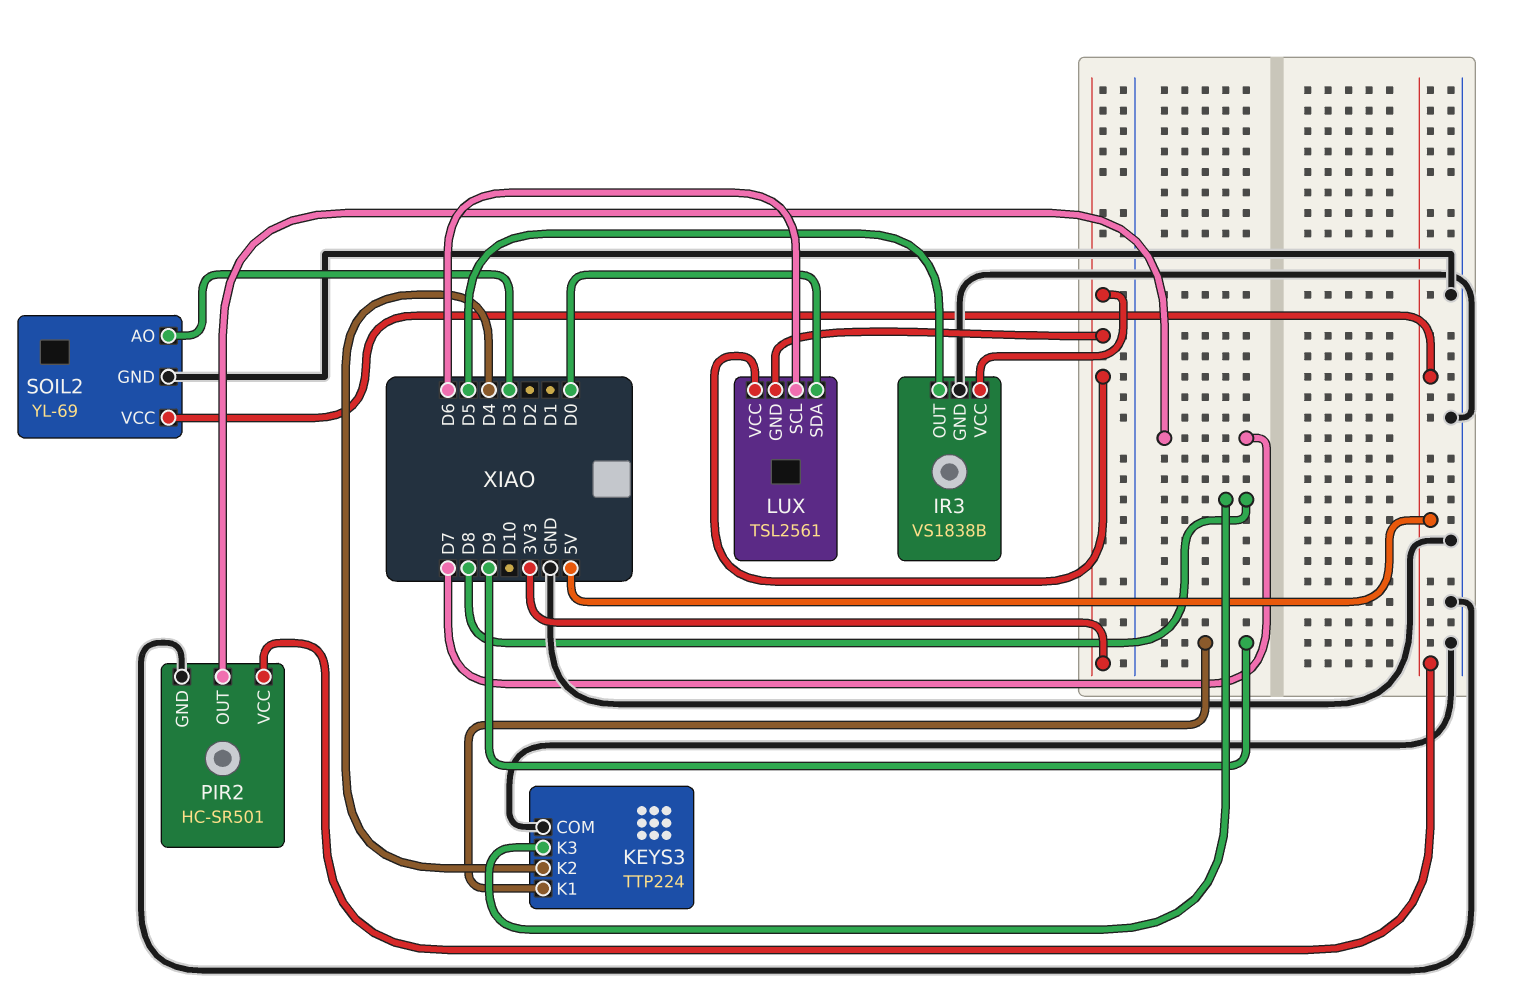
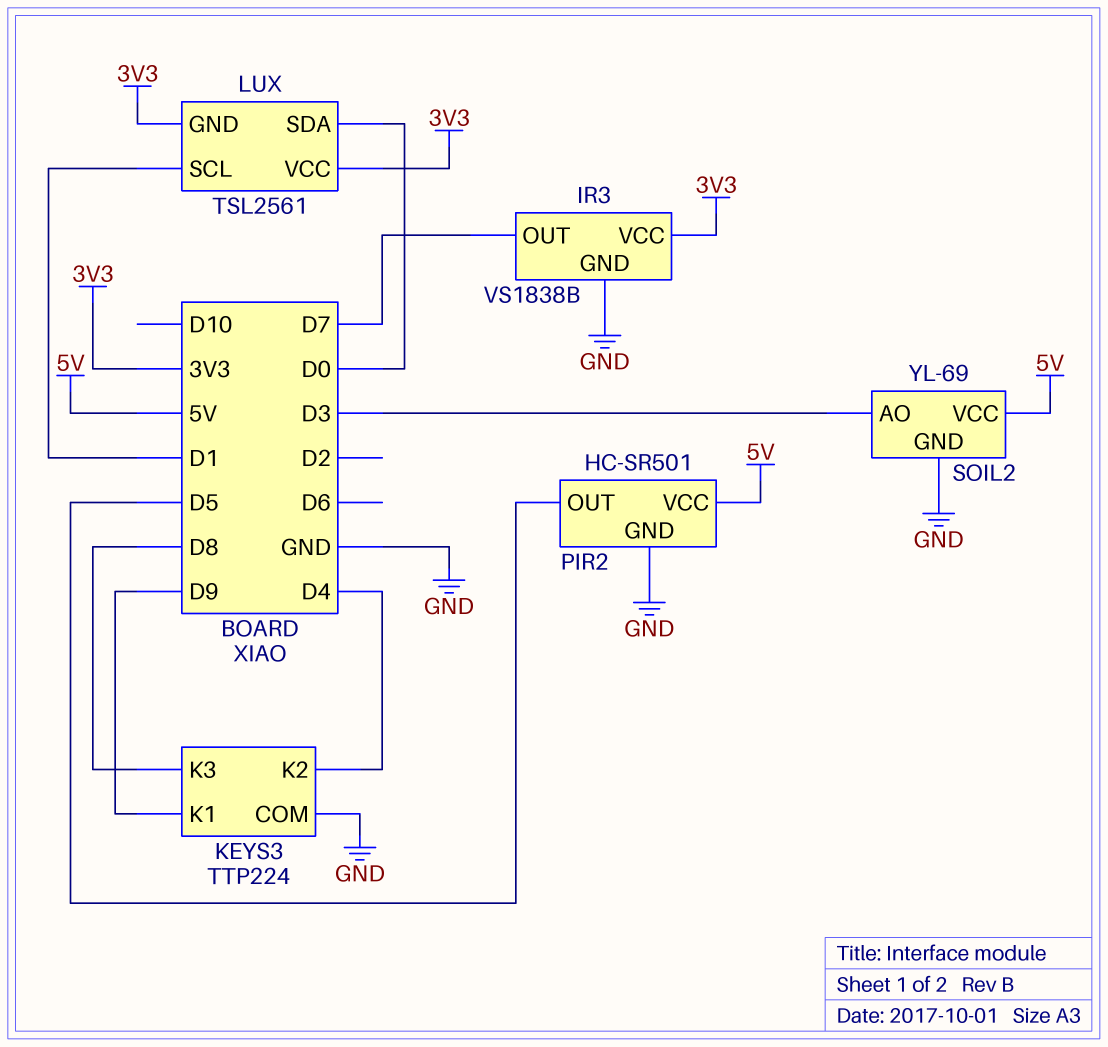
IR3 pin OUT: D5 -> D7
LUX pin SCL: D6 -> D1
PIR2 pin OUT: D7 -> D5

